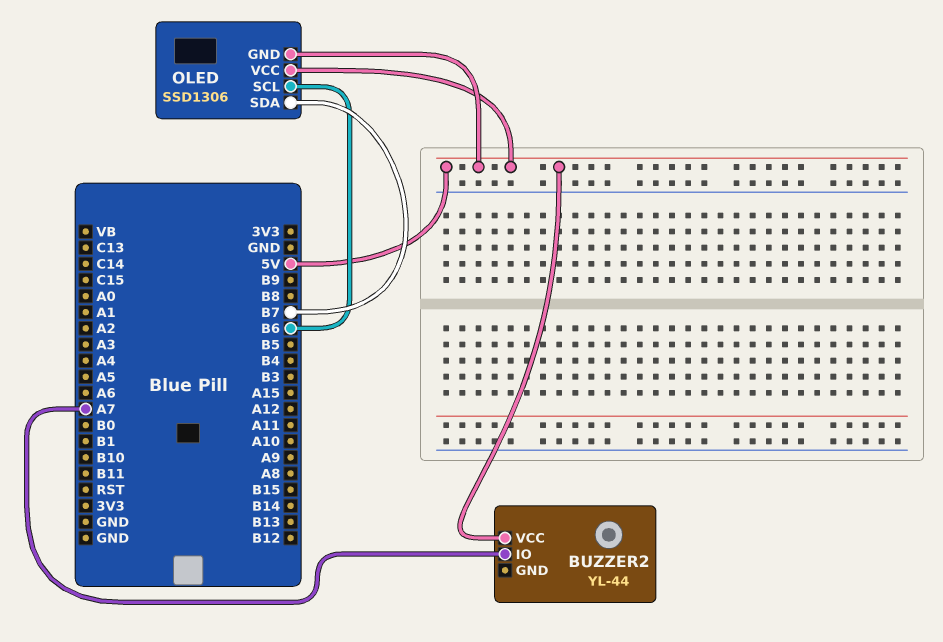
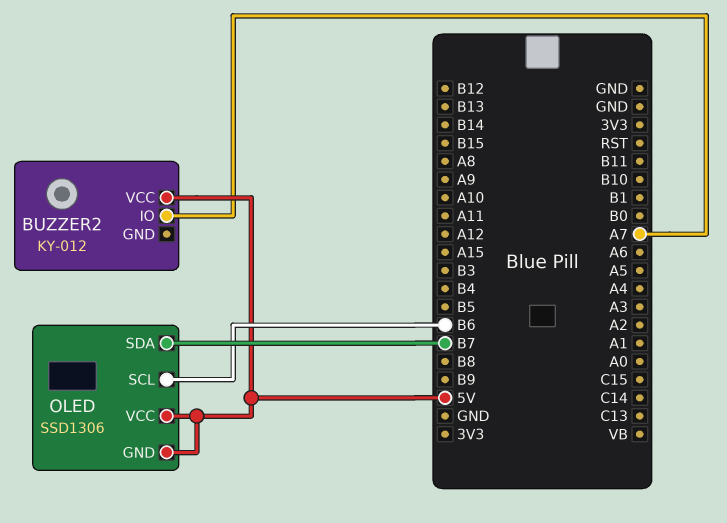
BUZZER2: YL-44 -> KY-012

